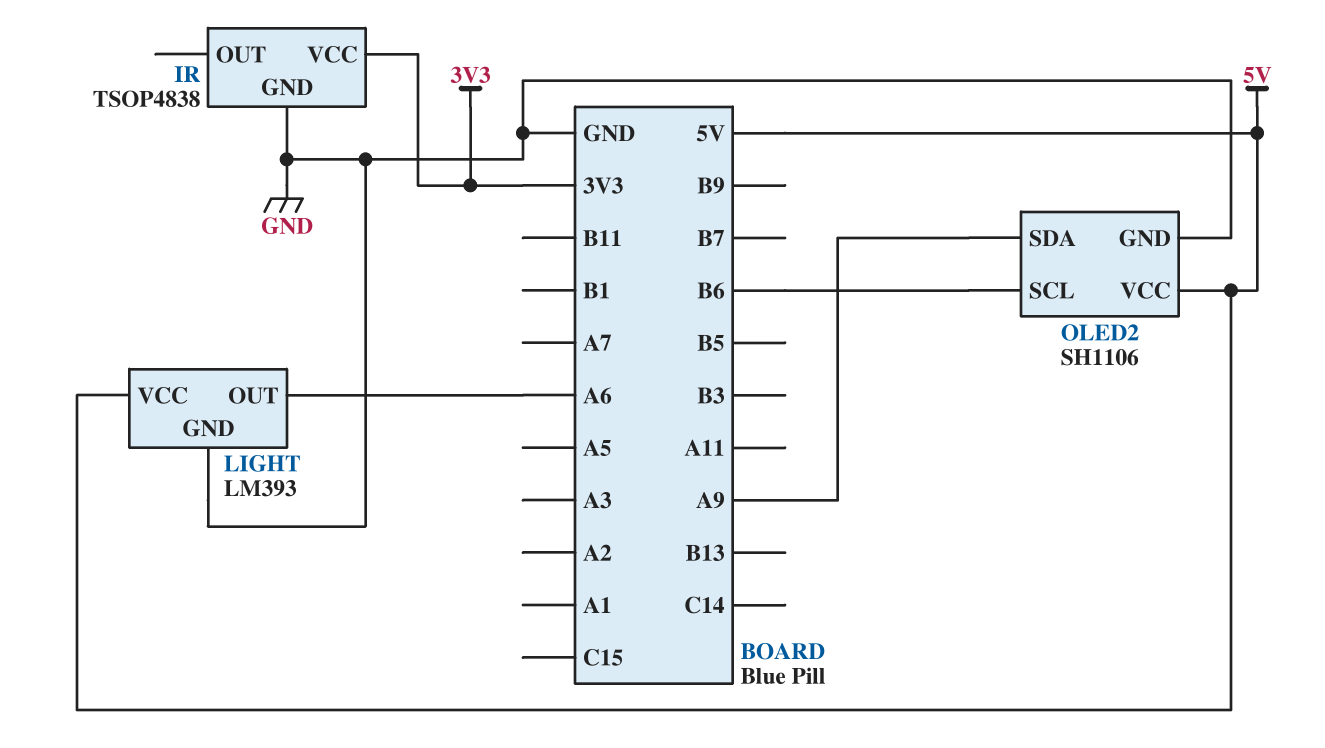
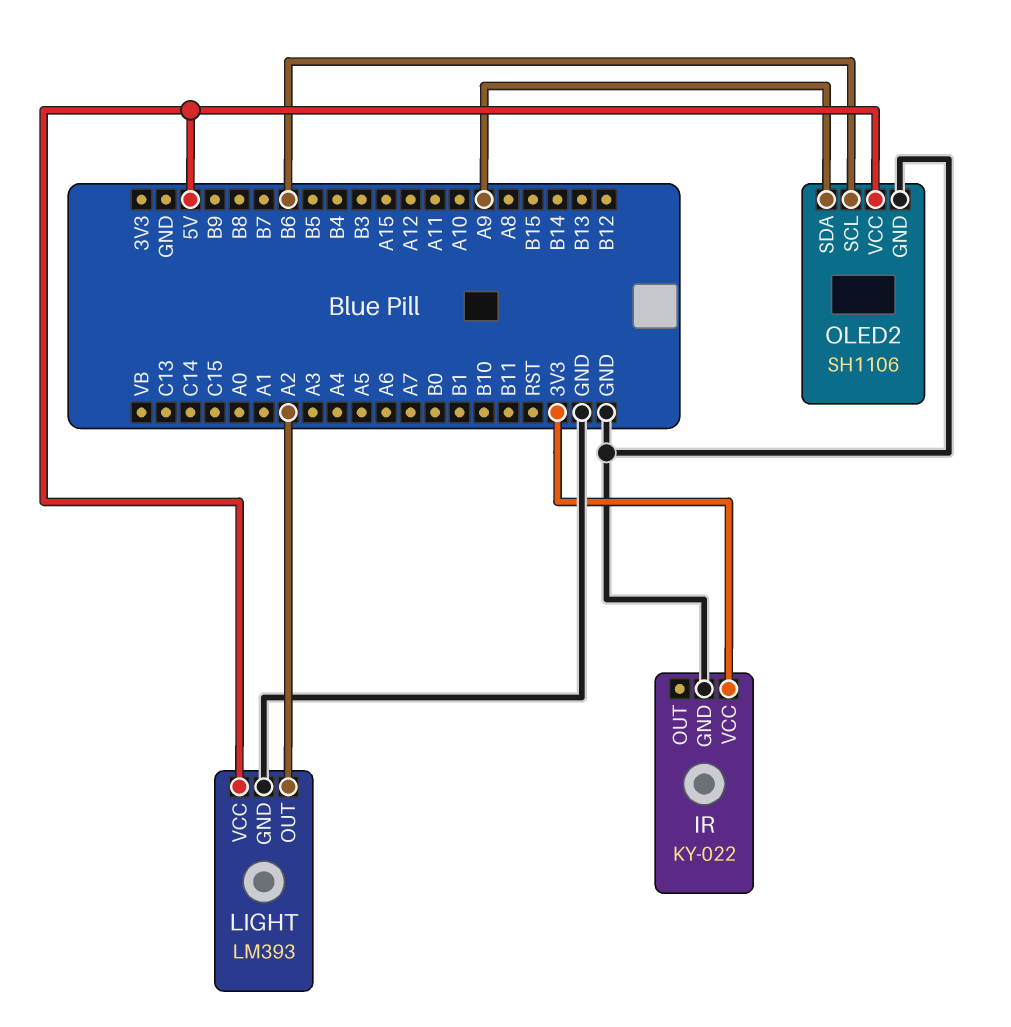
IR: TSOP4838 -> KY-022
LIGHT pin OUT: A6 -> A2

